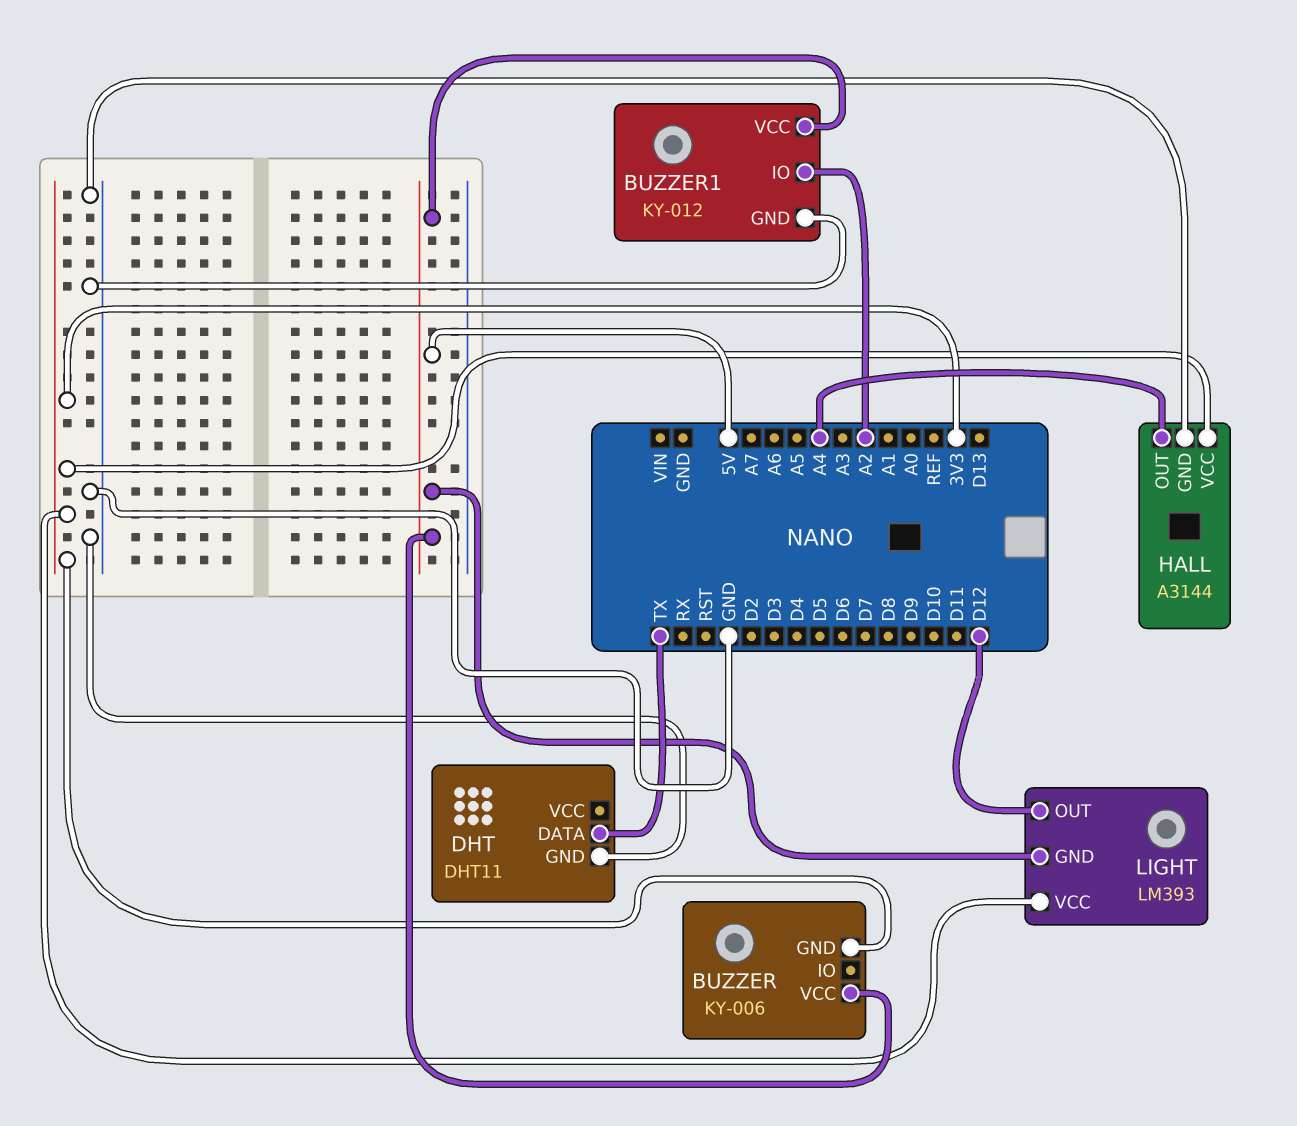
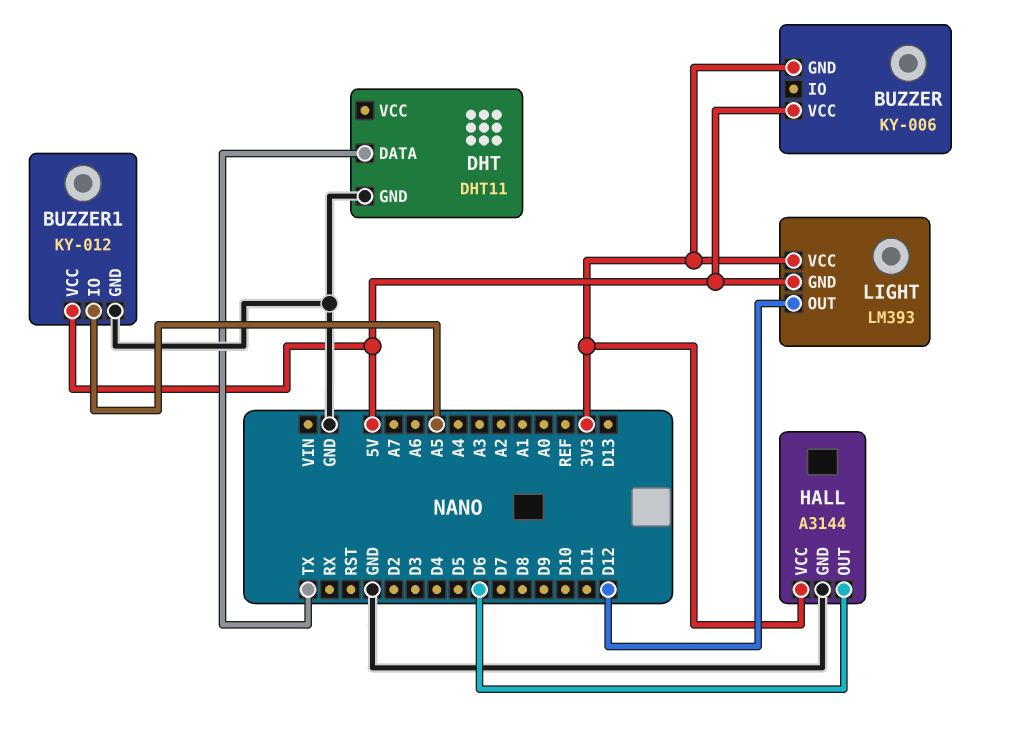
BUZZER1 pin IO: A2 -> A5
HALL pin OUT: A4 -> D6

